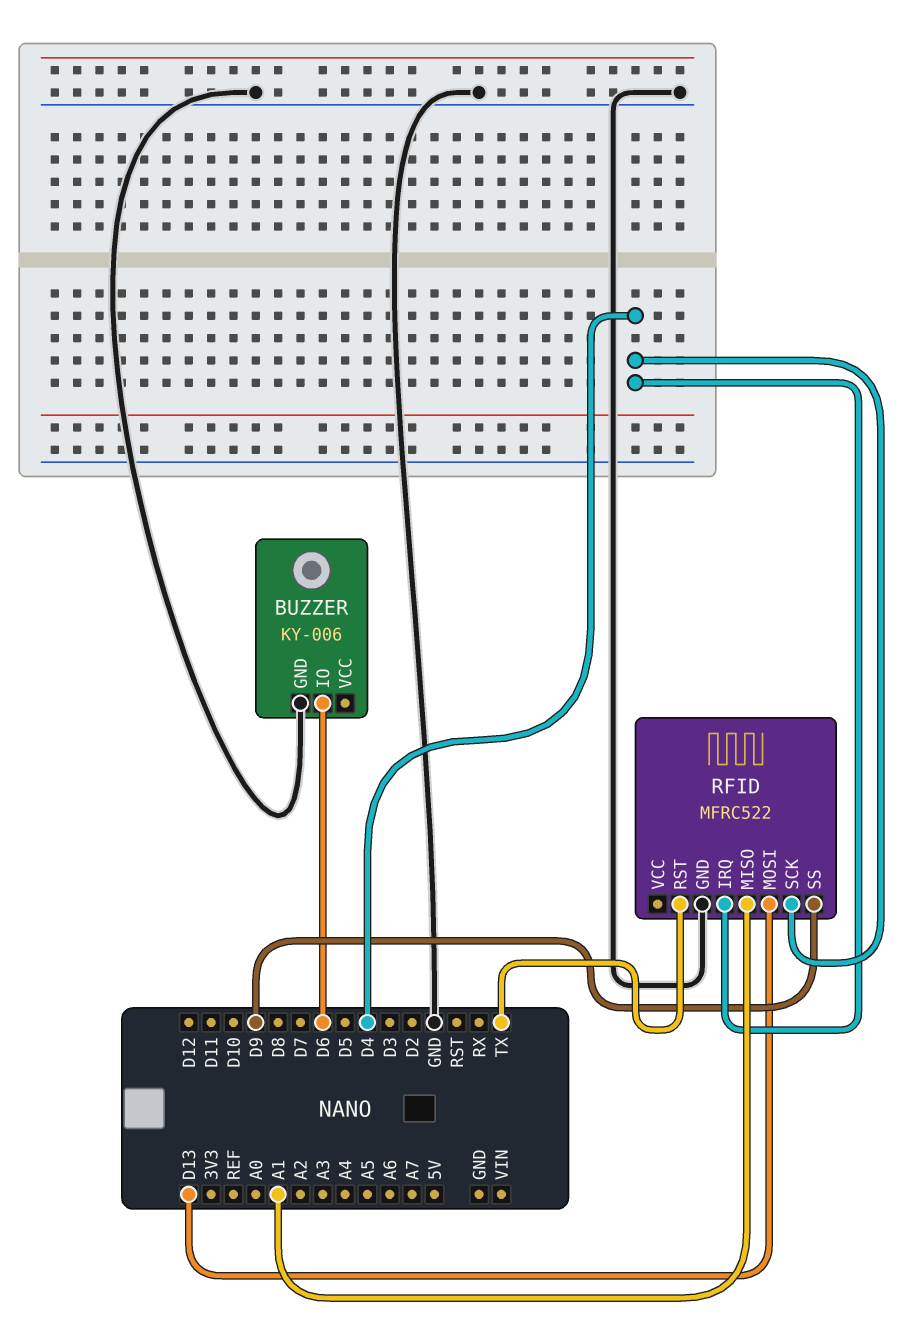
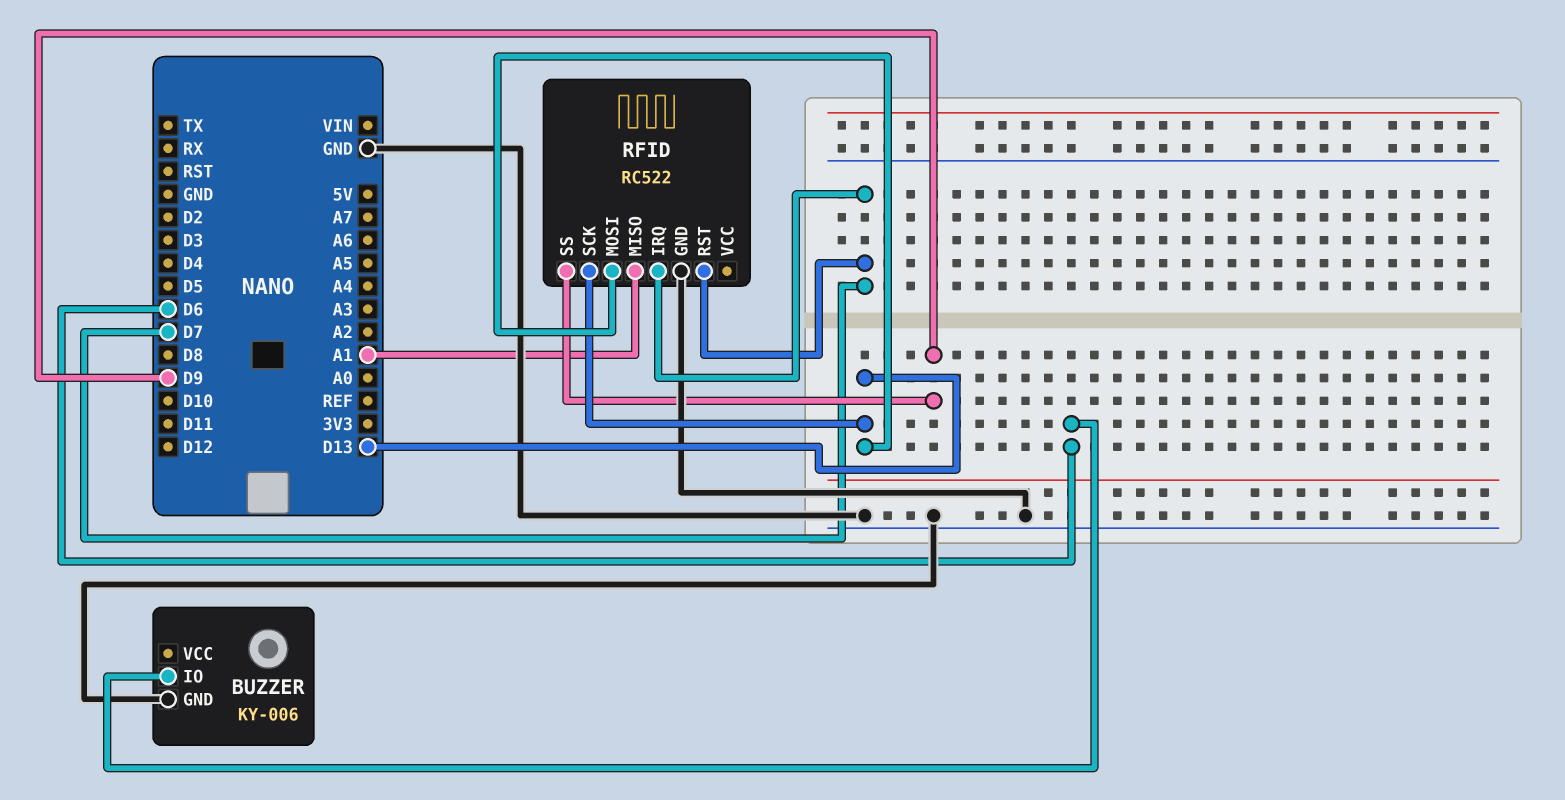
RFID: MFRC522 -> RC522
RFID pin IRQ: D4 -> D7
RFID pin RST: TX -> D7
RFID pin SCK: D4 -> D13

